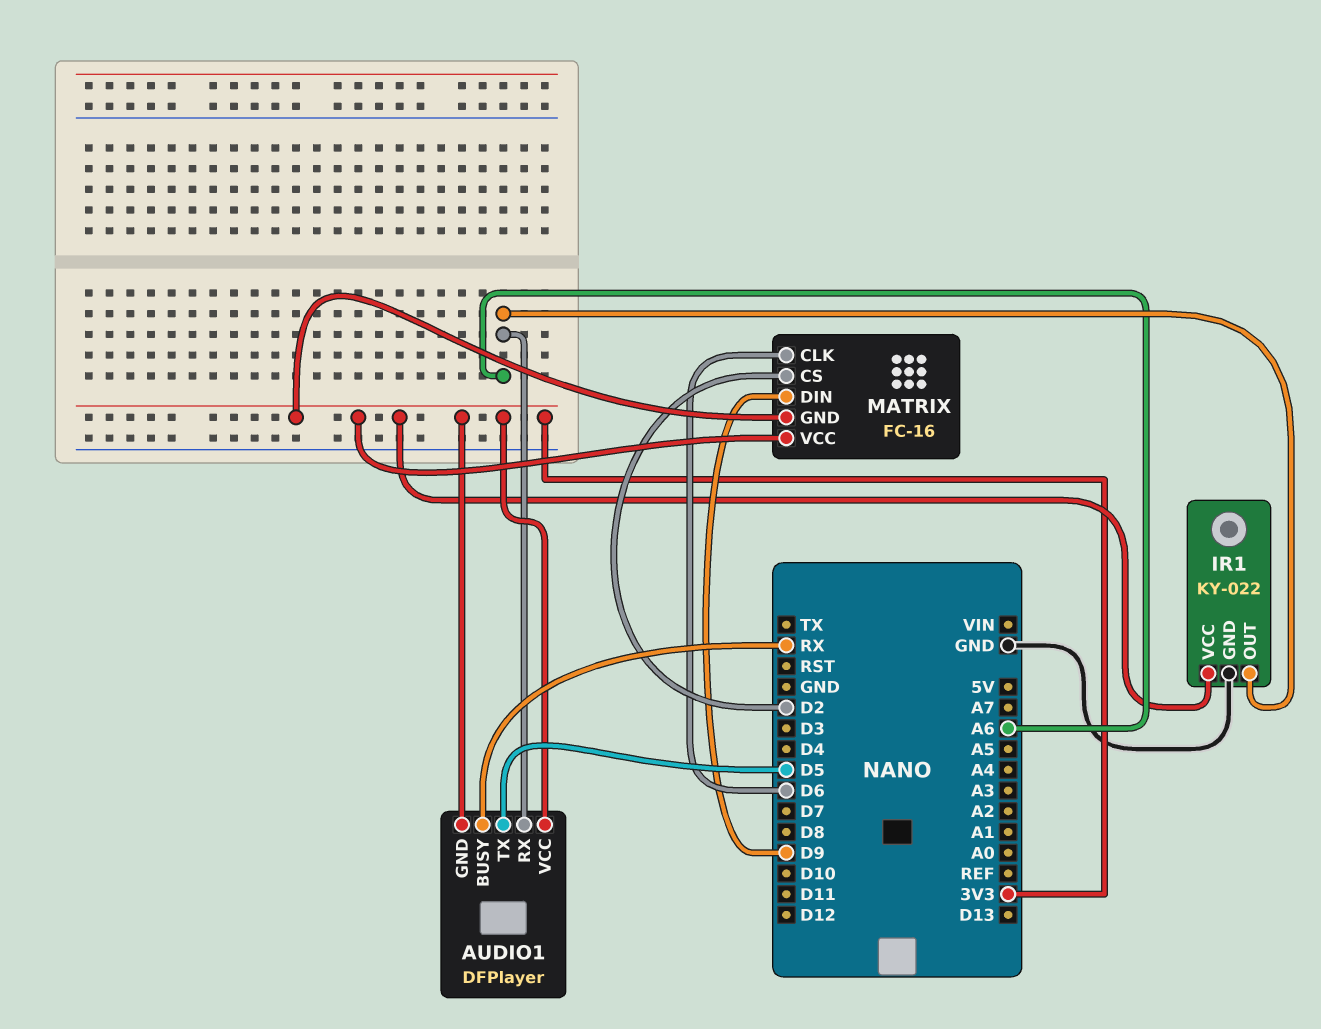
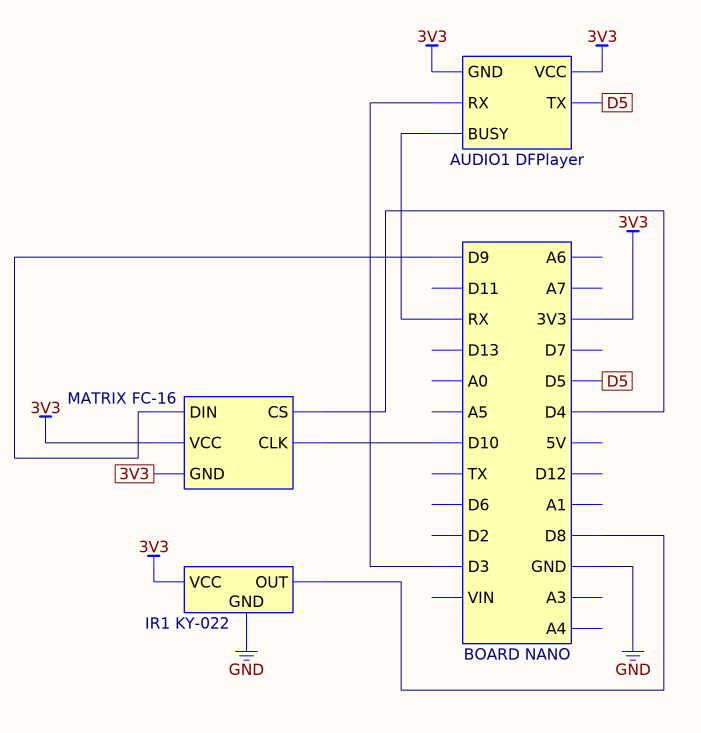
AUDIO1 pin RX: A6 -> D3
IR1 pin OUT: A6 -> D8
MATRIX pin CLK: D6 -> D10
MATRIX pin CS: D2 -> D4

